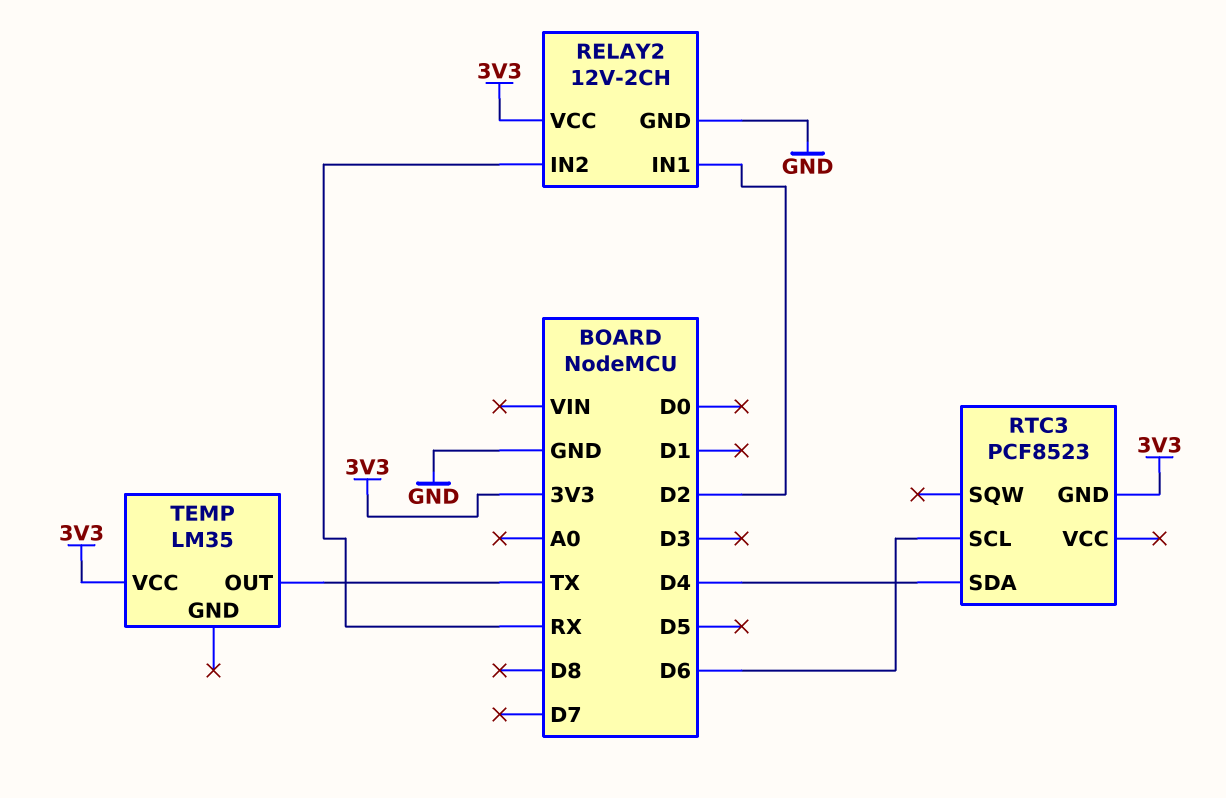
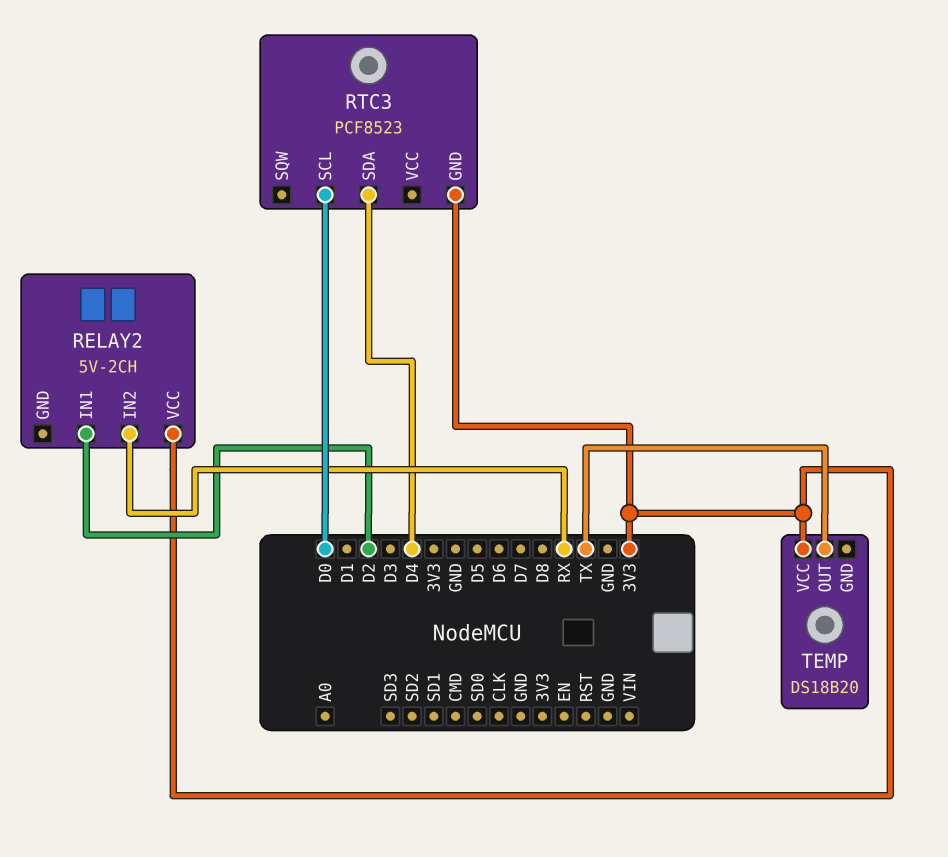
RELAY2: 12V-2CH -> 5V-2CH
RELAY2 pin GND: GND -> none
RTC3 pin SCL: D6 -> D0
TEMP: LM35 -> DS18B20

